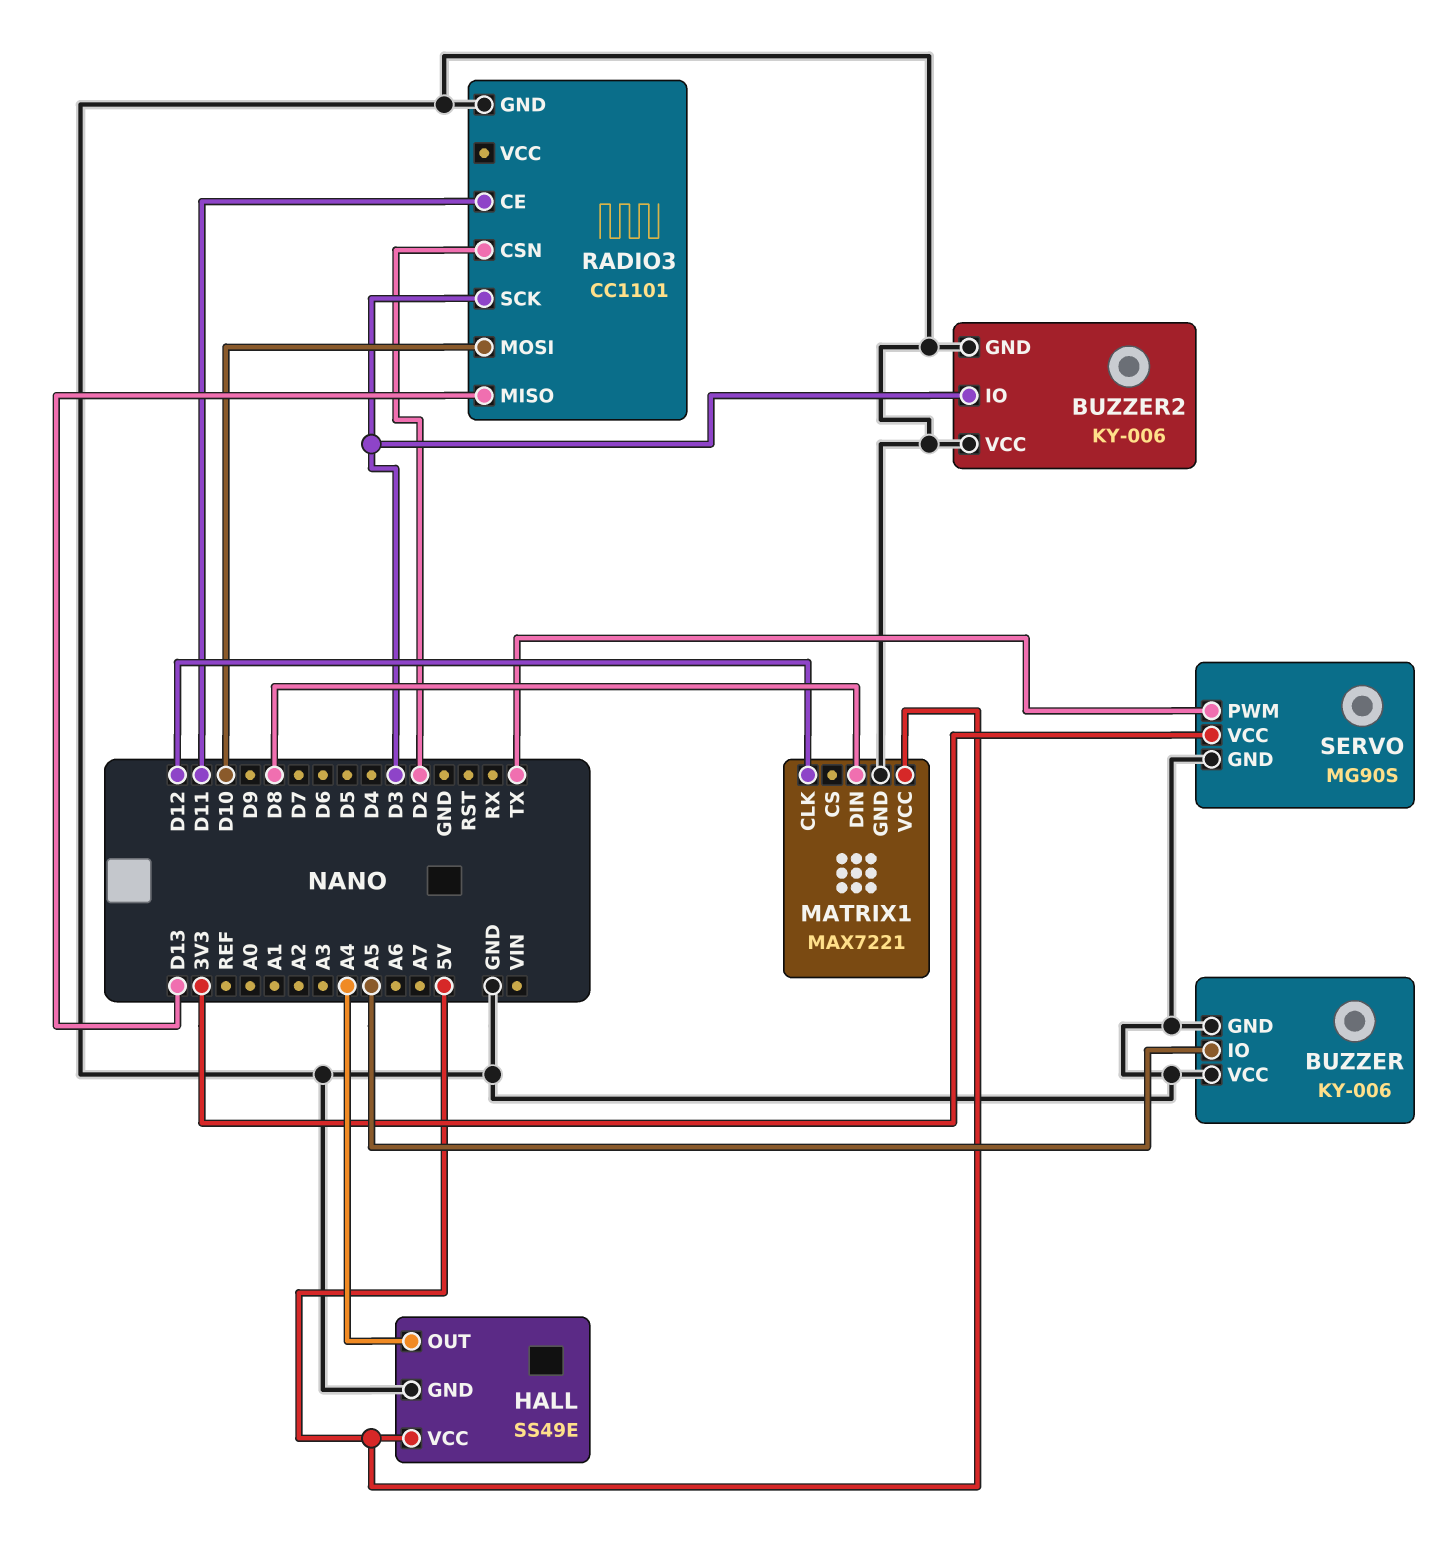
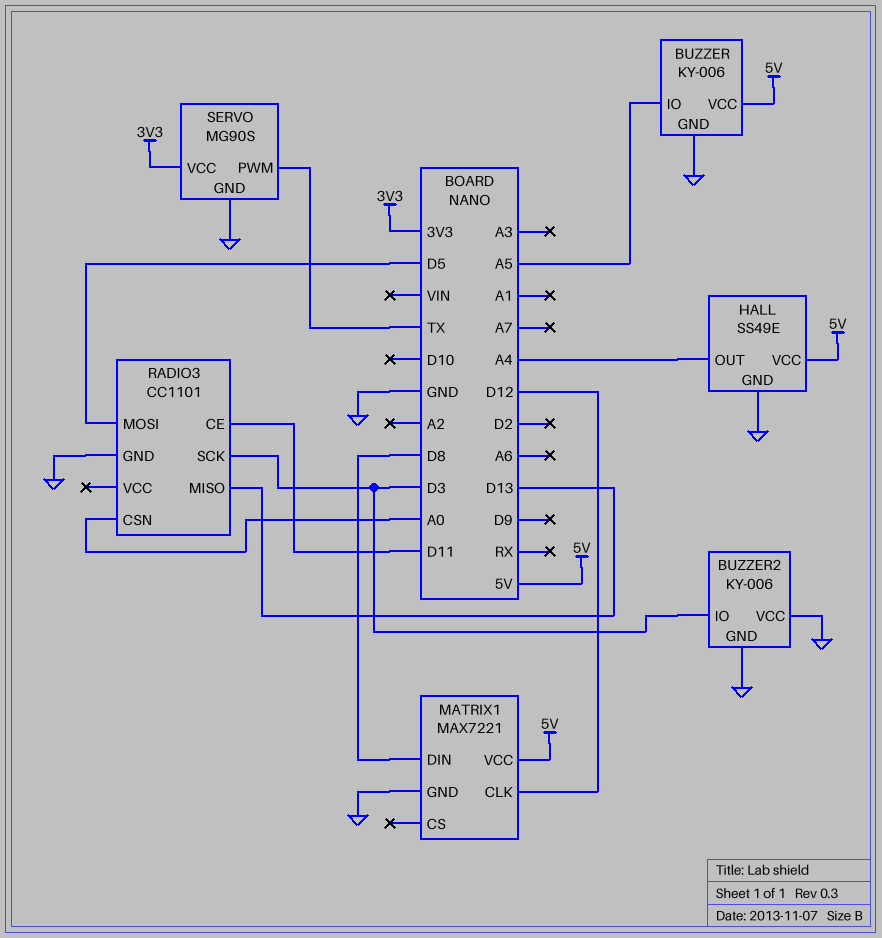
BUZZER pin VCC: GND -> 5V
RADIO3 pin CSN: D2 -> A0
RADIO3 pin MOSI: D10 -> D5

